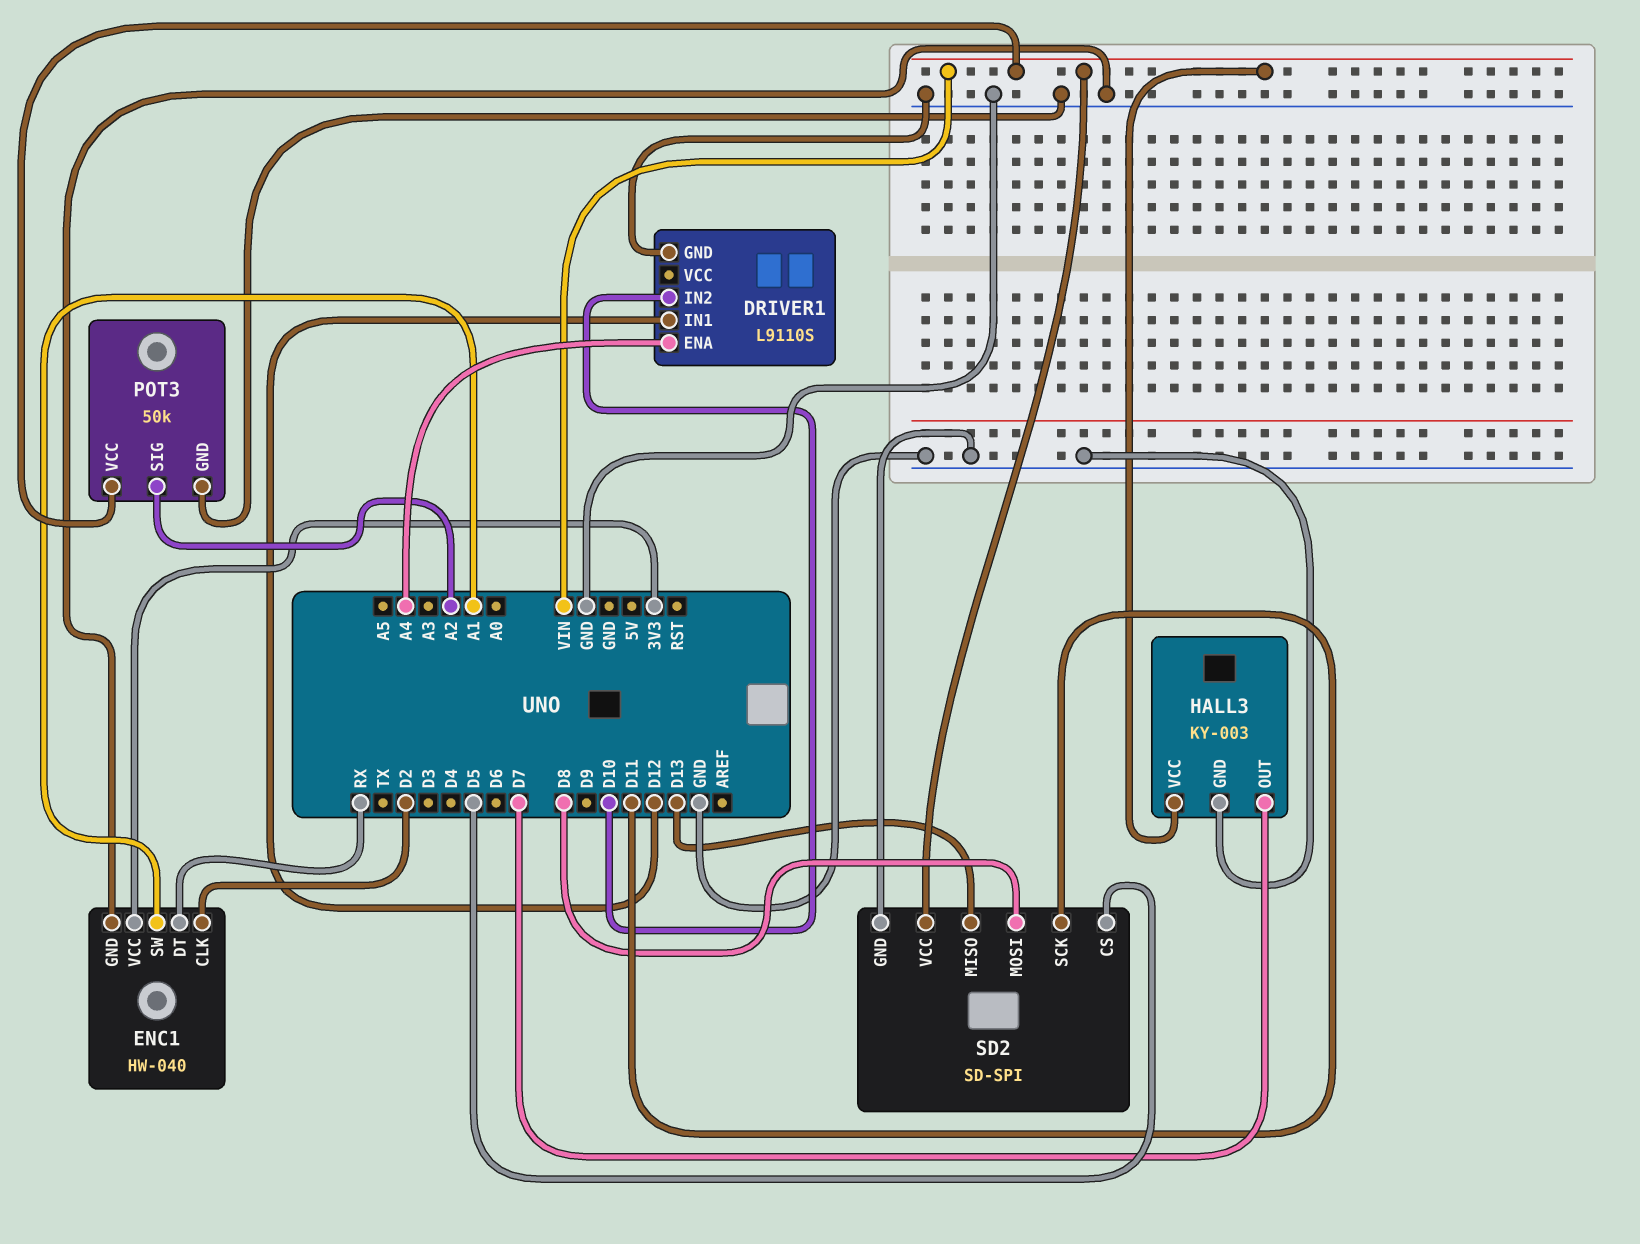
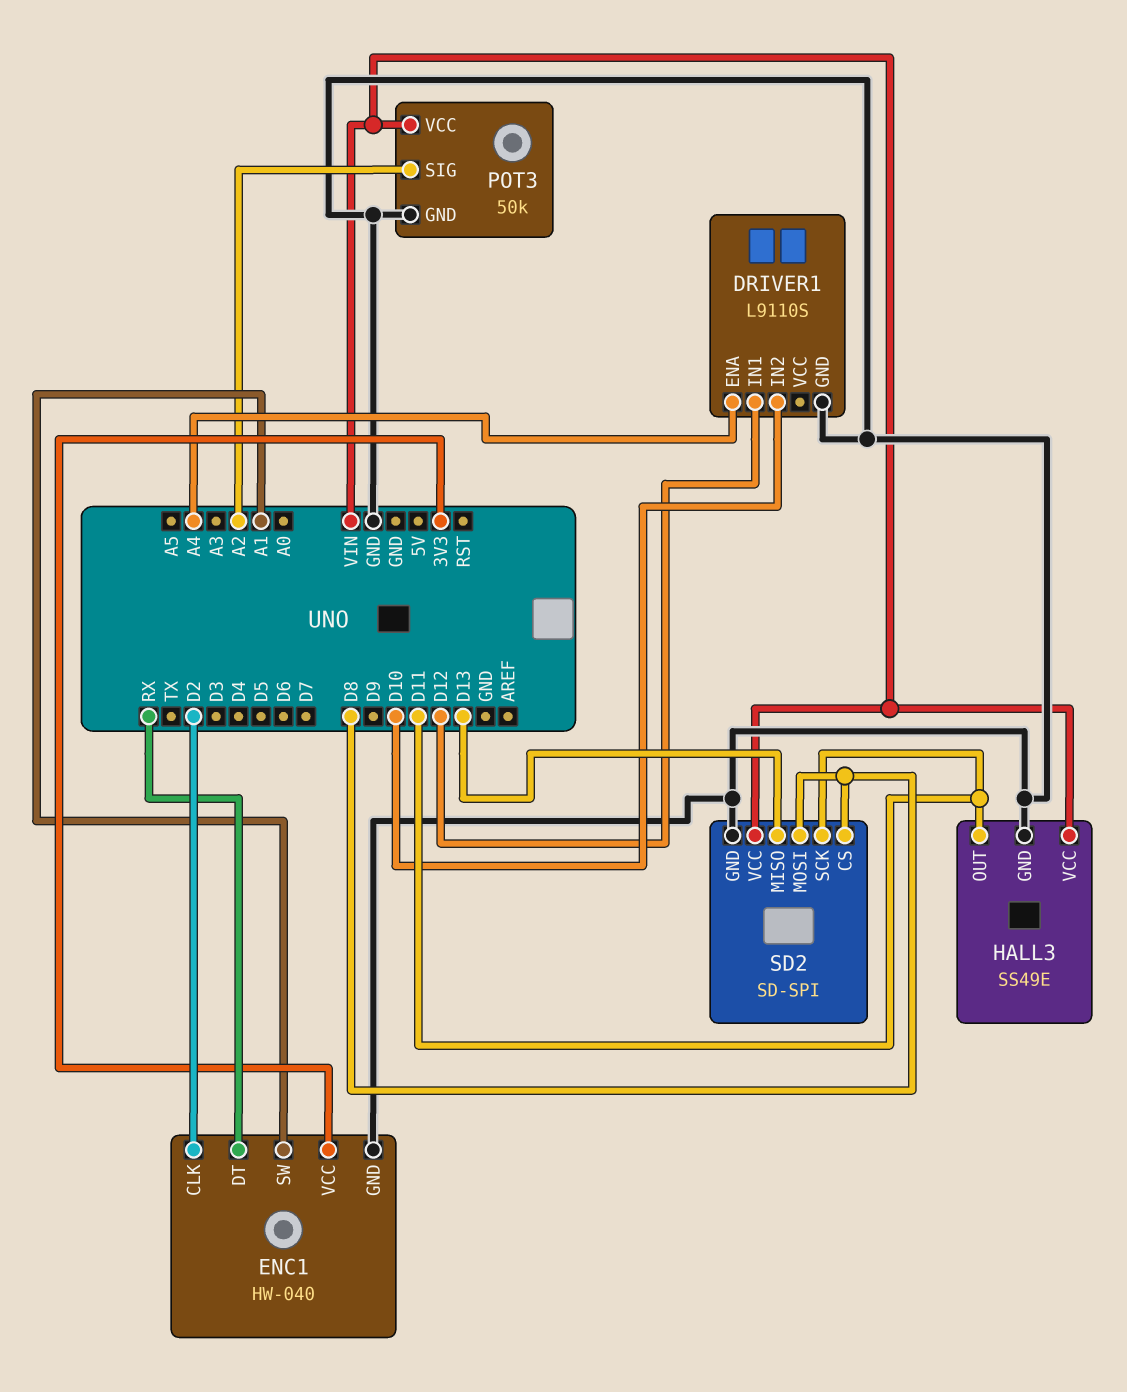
HALL3: KY-003 -> SS49E
HALL3 pin OUT: D7 -> D11
SD2 pin CS: D5 -> D8

